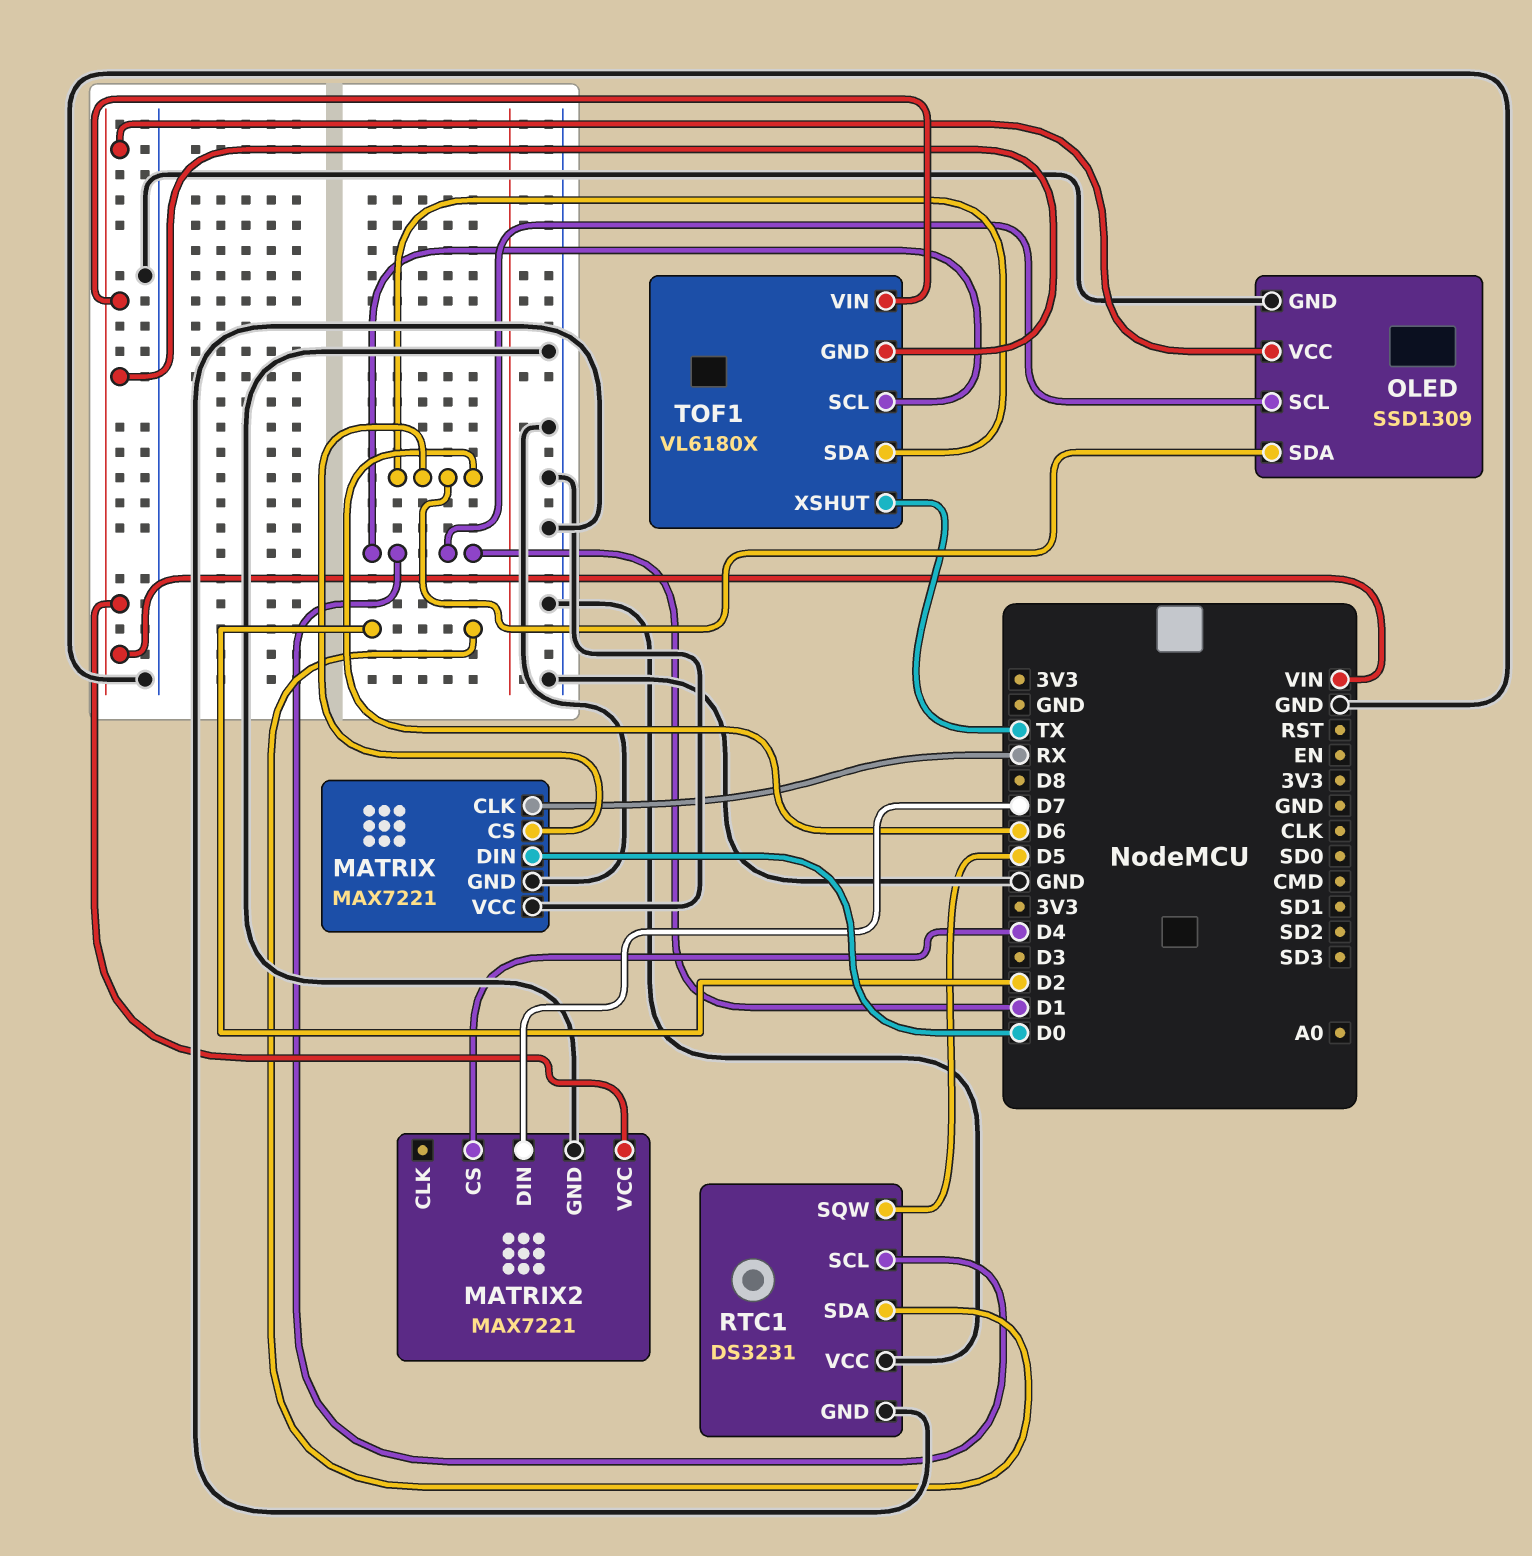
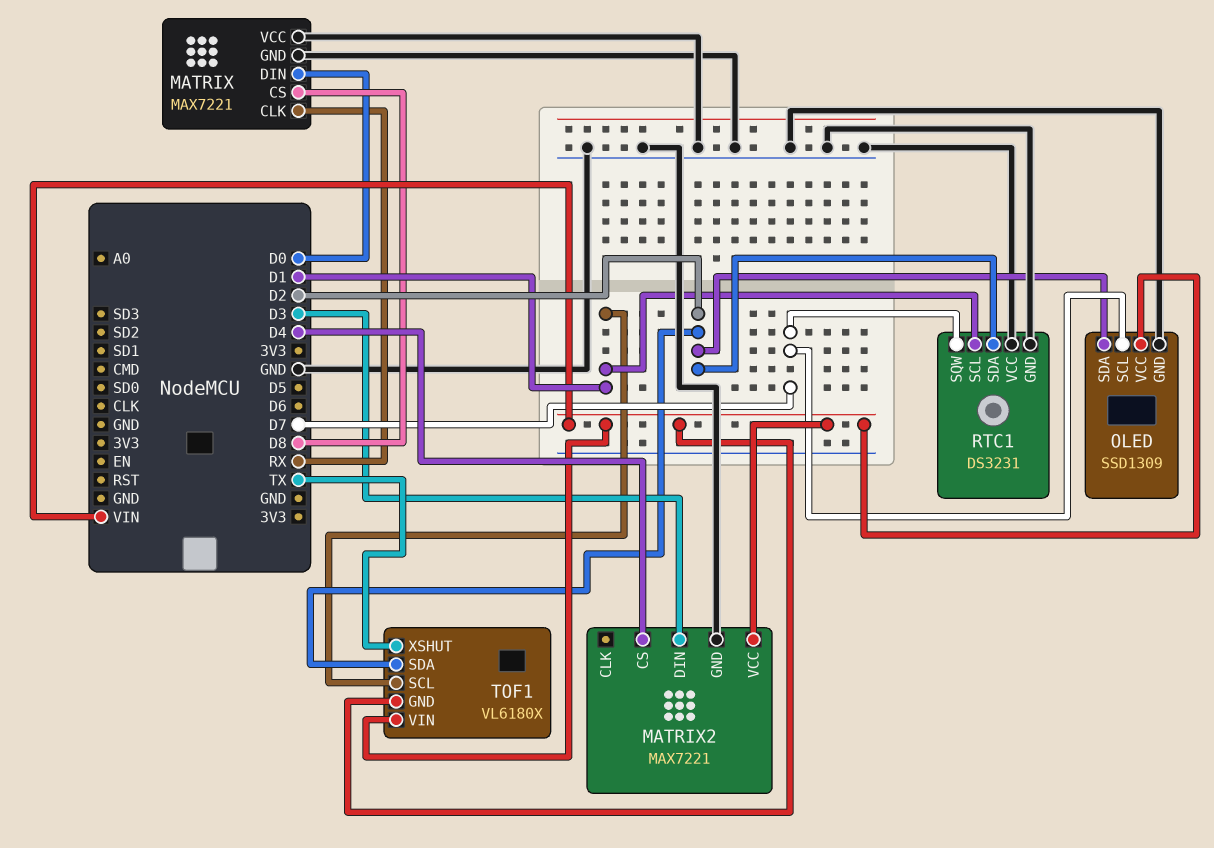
MATRIX pin CS: D6 -> D8
MATRIX2 pin DIN: D7 -> D3
OLED pin SCL: D1 -> D7
OLED pin SDA: D6 -> D2
RTC1 pin SQW: D5 -> D7
TOF1 pin SDA: D6 -> D2

